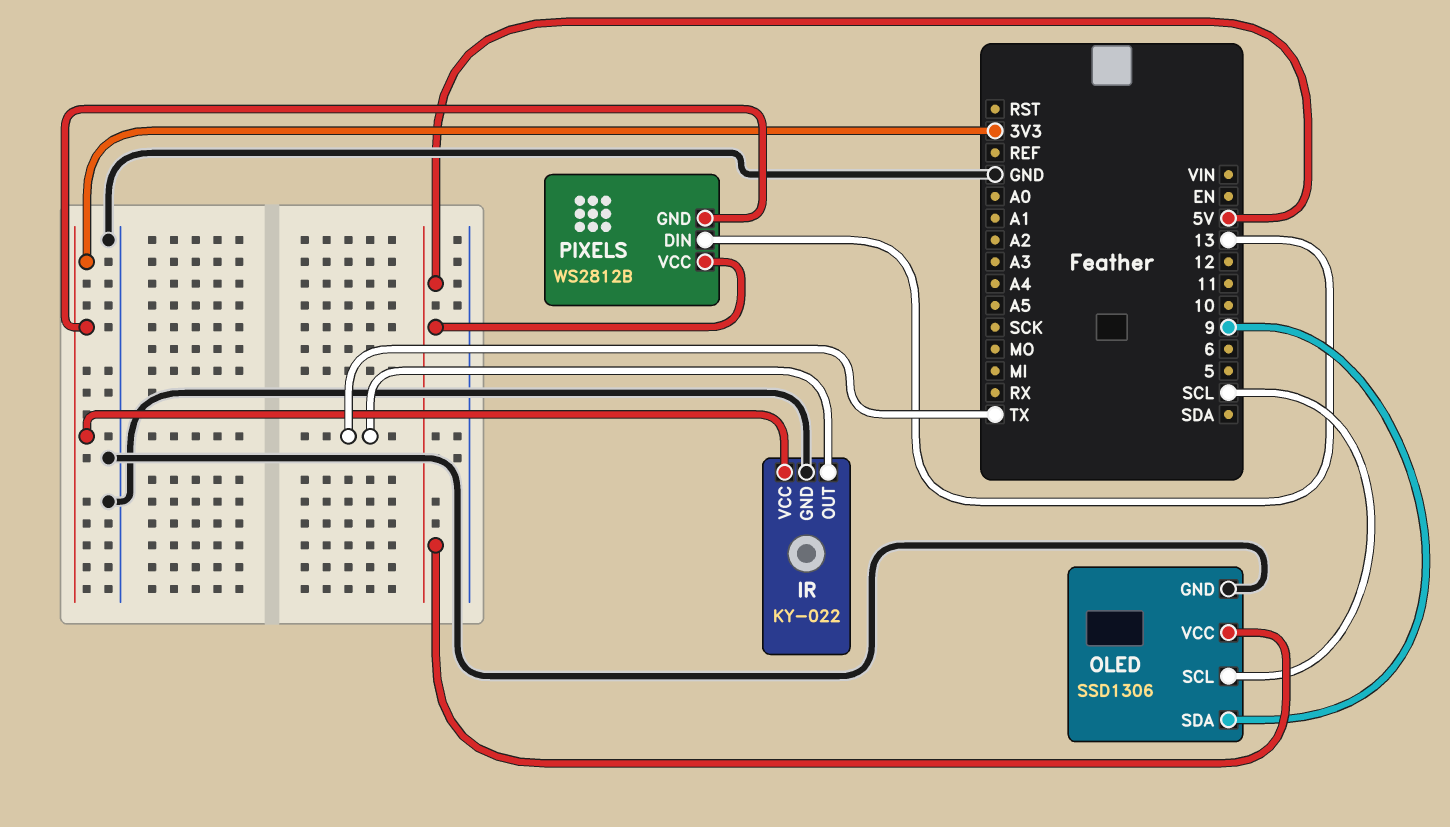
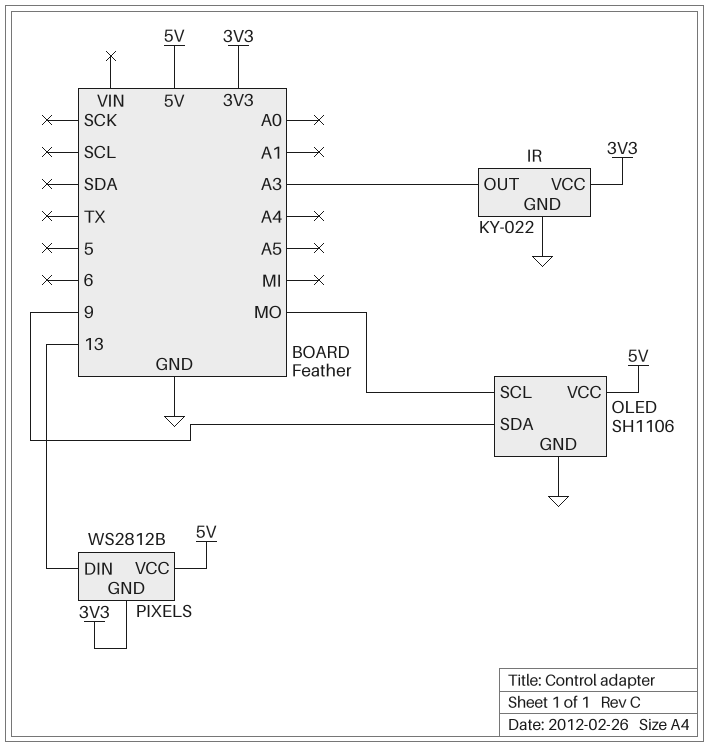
IR pin OUT: TX -> A3
OLED: SSD1306 -> SH1106
OLED pin SCL: SCL -> MO

